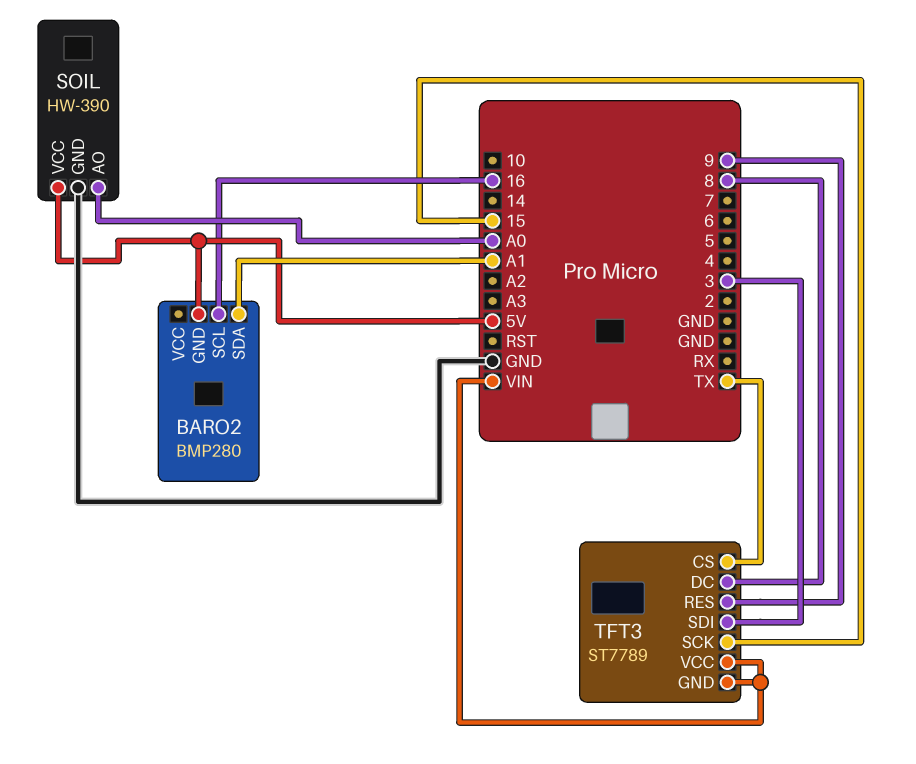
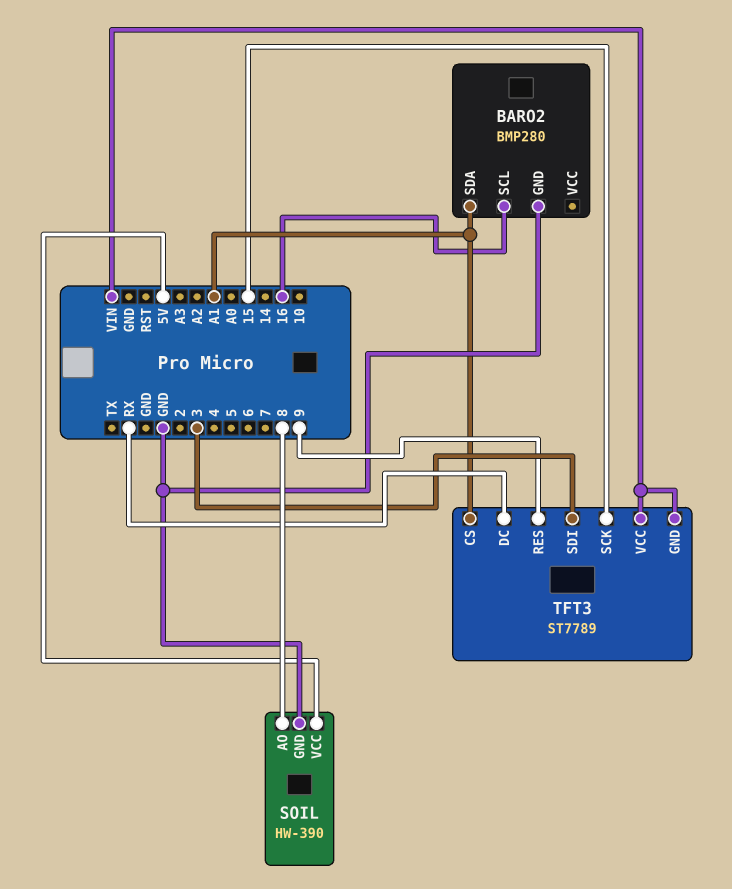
BARO2 pin GND: 5V -> GND
SOIL pin AO: A0 -> 8
TFT3 pin CS: TX -> A1
TFT3 pin DC: 8 -> RX

